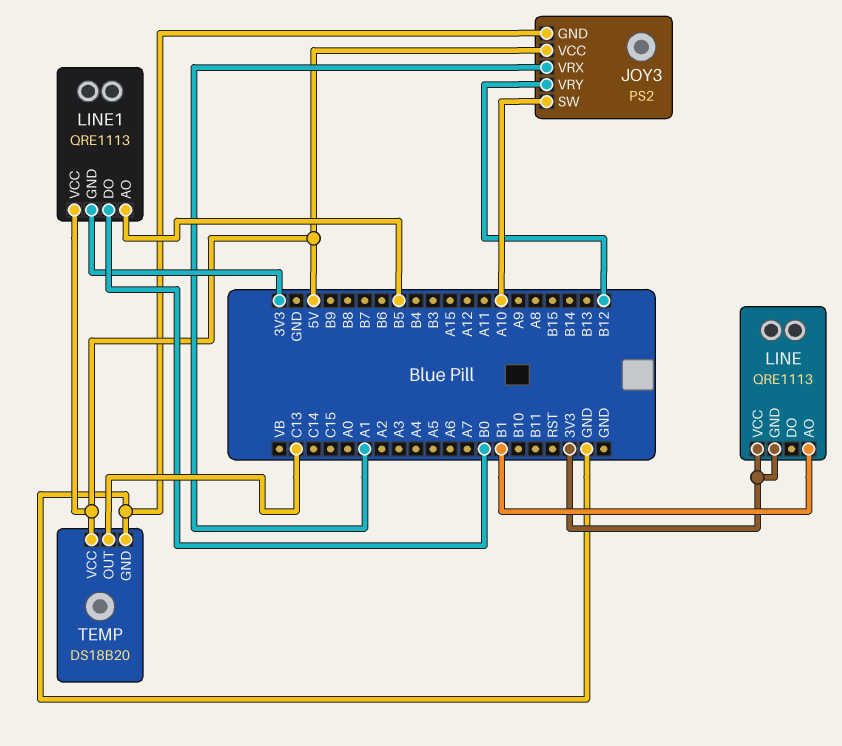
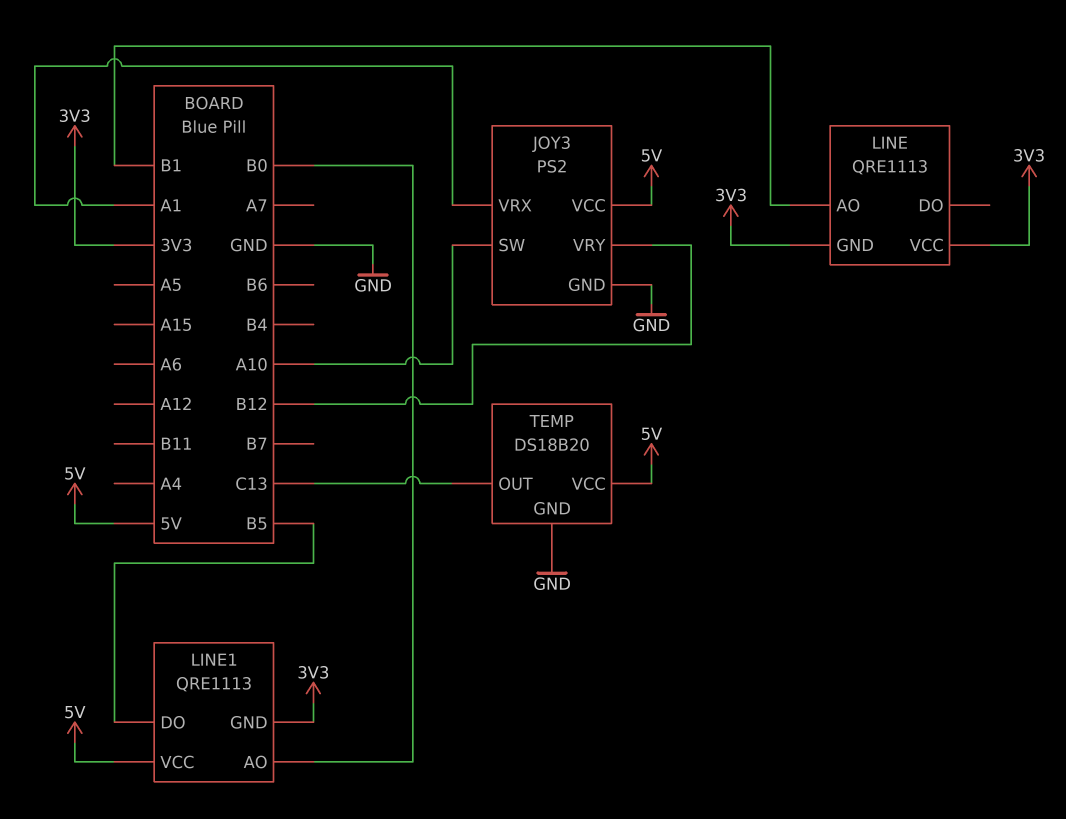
LINE1 pin AO: B5 -> B0
LINE1 pin DO: B0 -> B5

